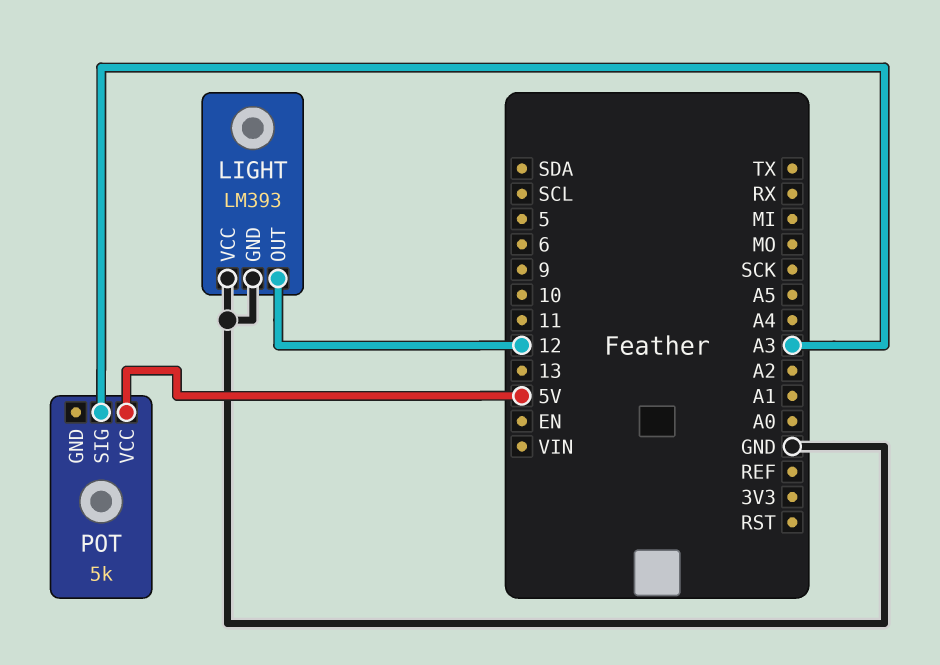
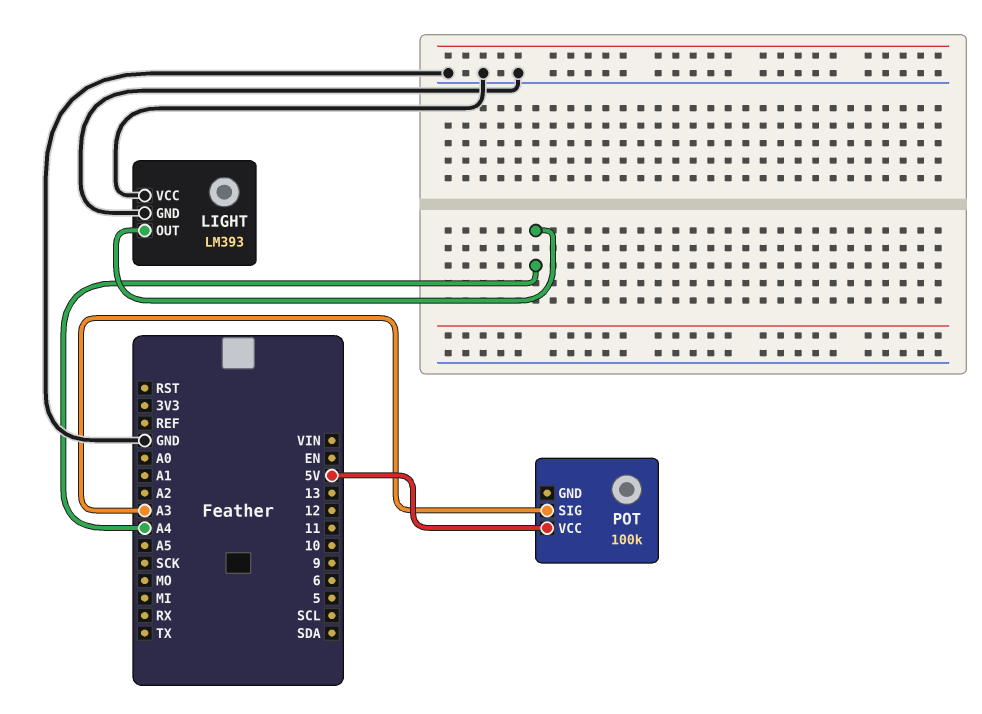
LIGHT pin OUT: 12 -> A4
POT: 5k -> 100k

